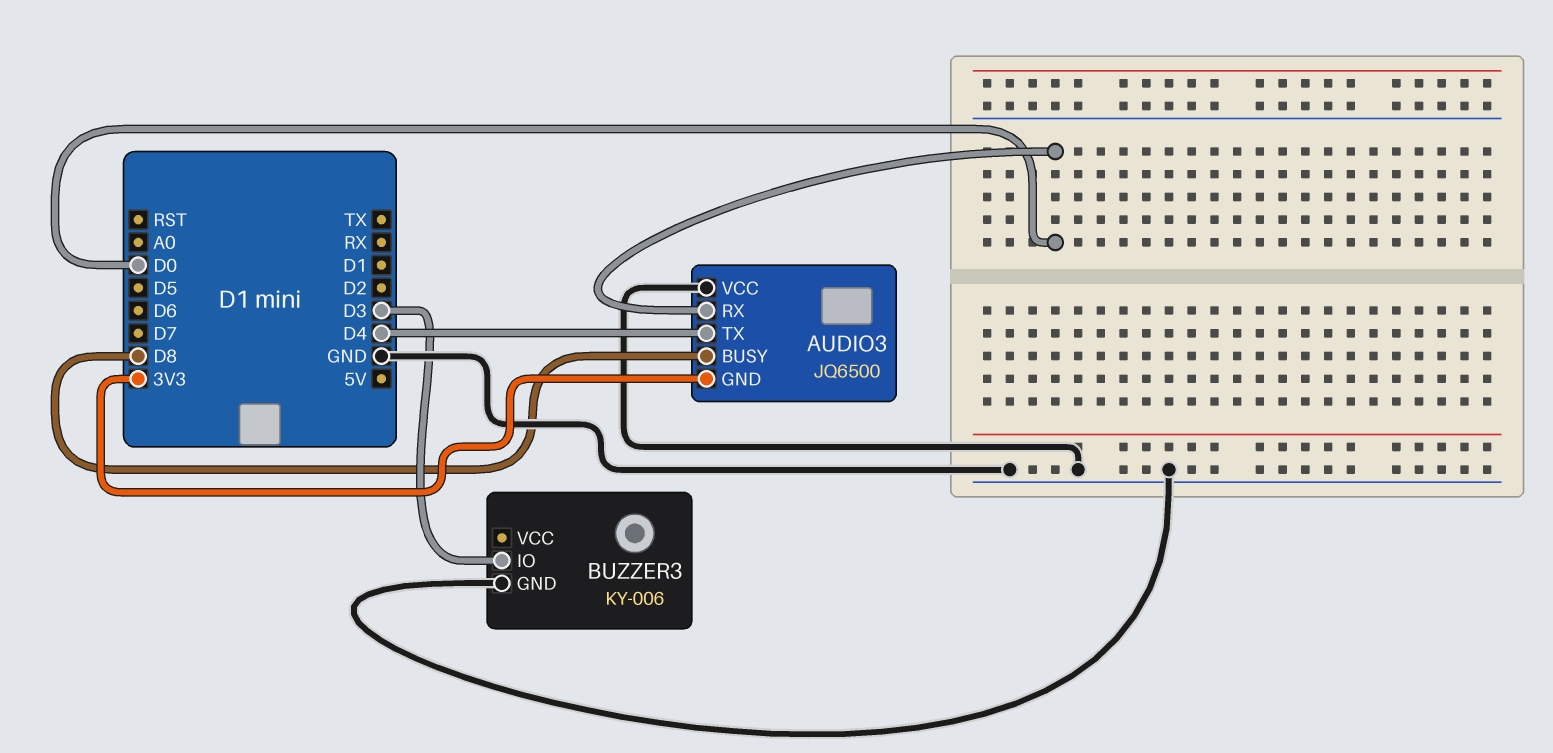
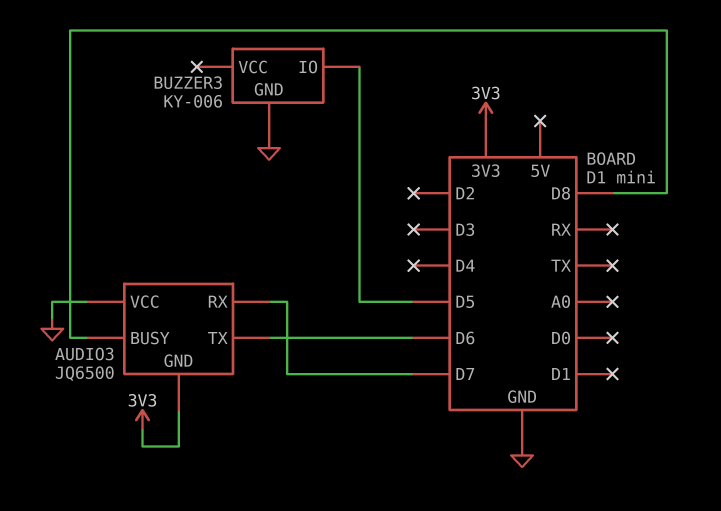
AUDIO3 pin RX: D0 -> D7
AUDIO3 pin TX: D4 -> D6
BUZZER3 pin IO: D3 -> D5

